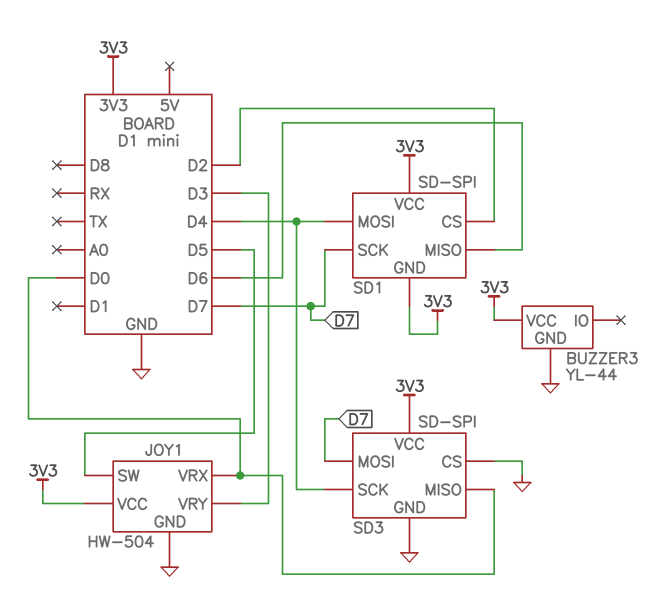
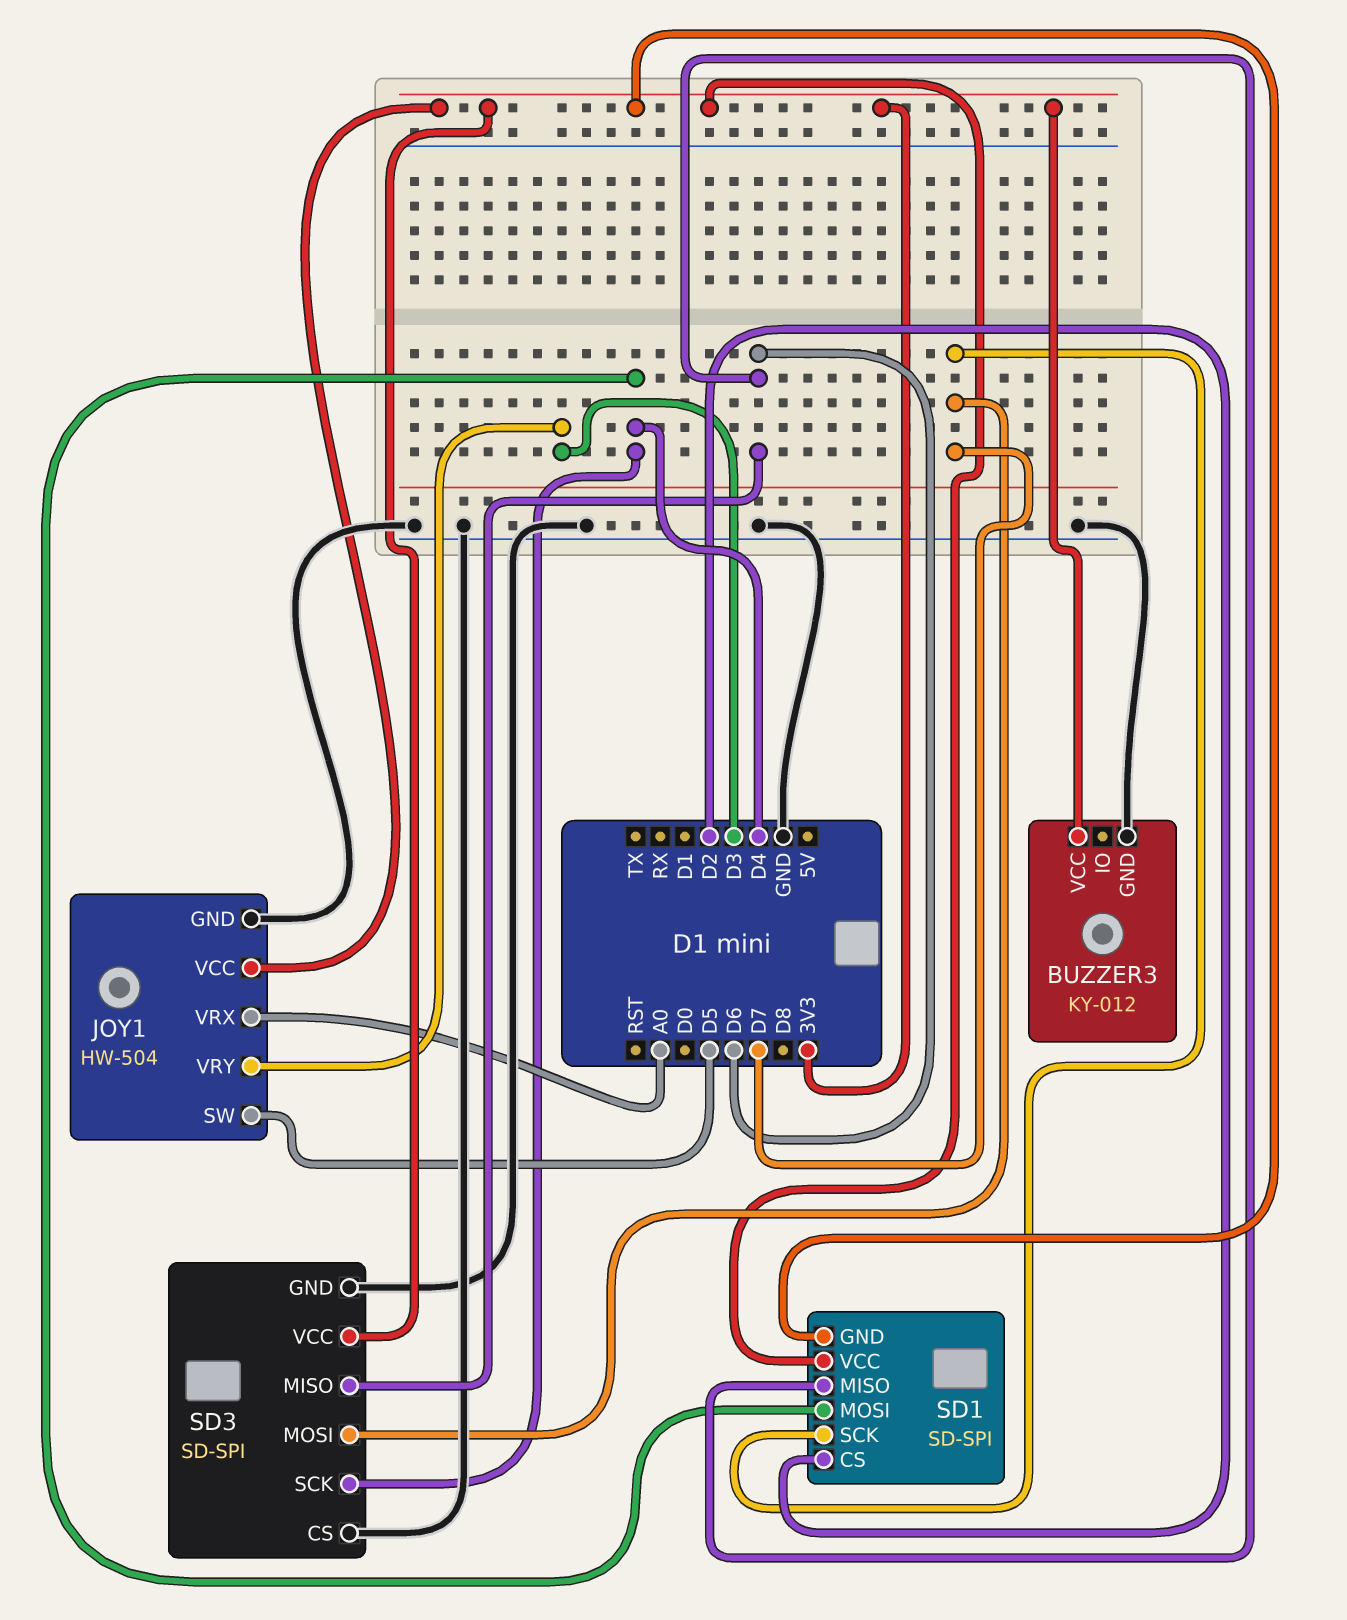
BUZZER3: YL-44 -> KY-012
JOY1 pin VRX: D0 -> A0
SD3 pin MISO: D0 -> D6

